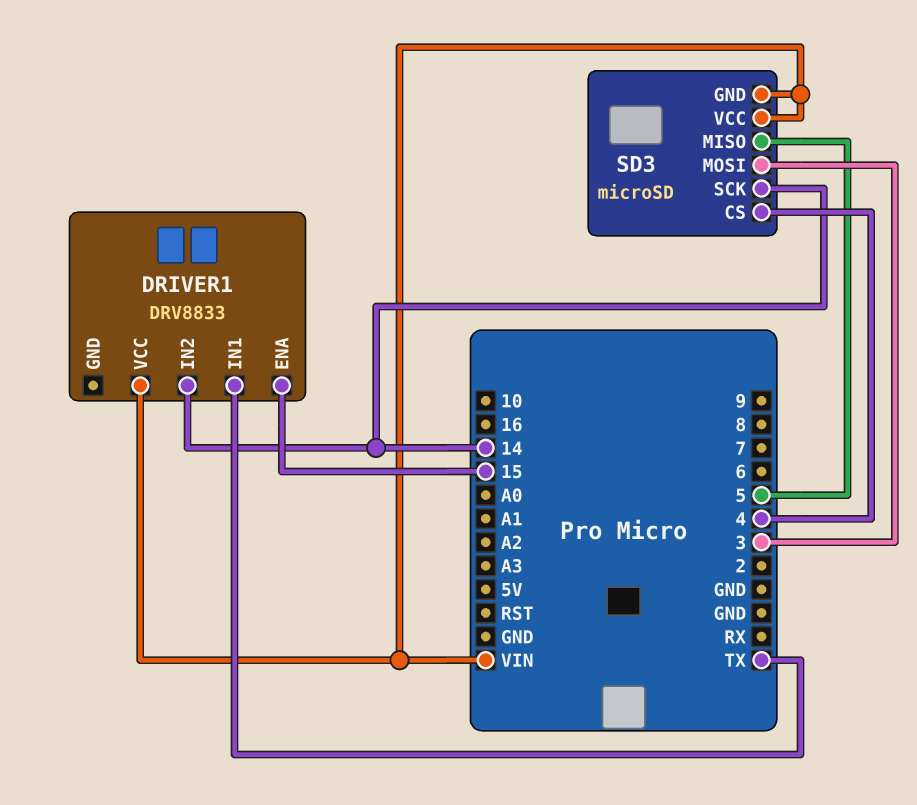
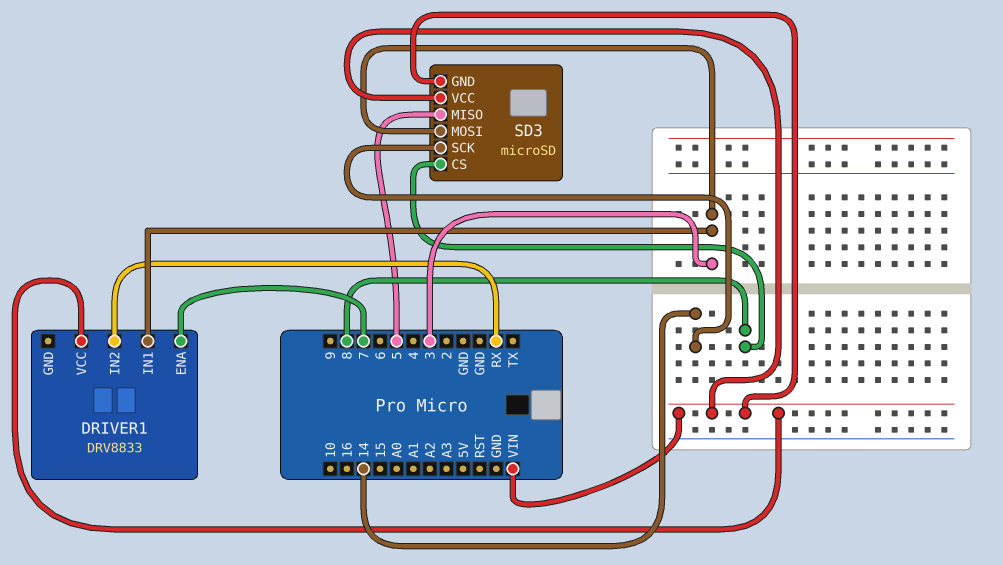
DRIVER1 pin ENA: 15 -> 7
DRIVER1 pin IN1: TX -> 3
DRIVER1 pin IN2: 14 -> RX
SD3 pin CS: 4 -> 8

